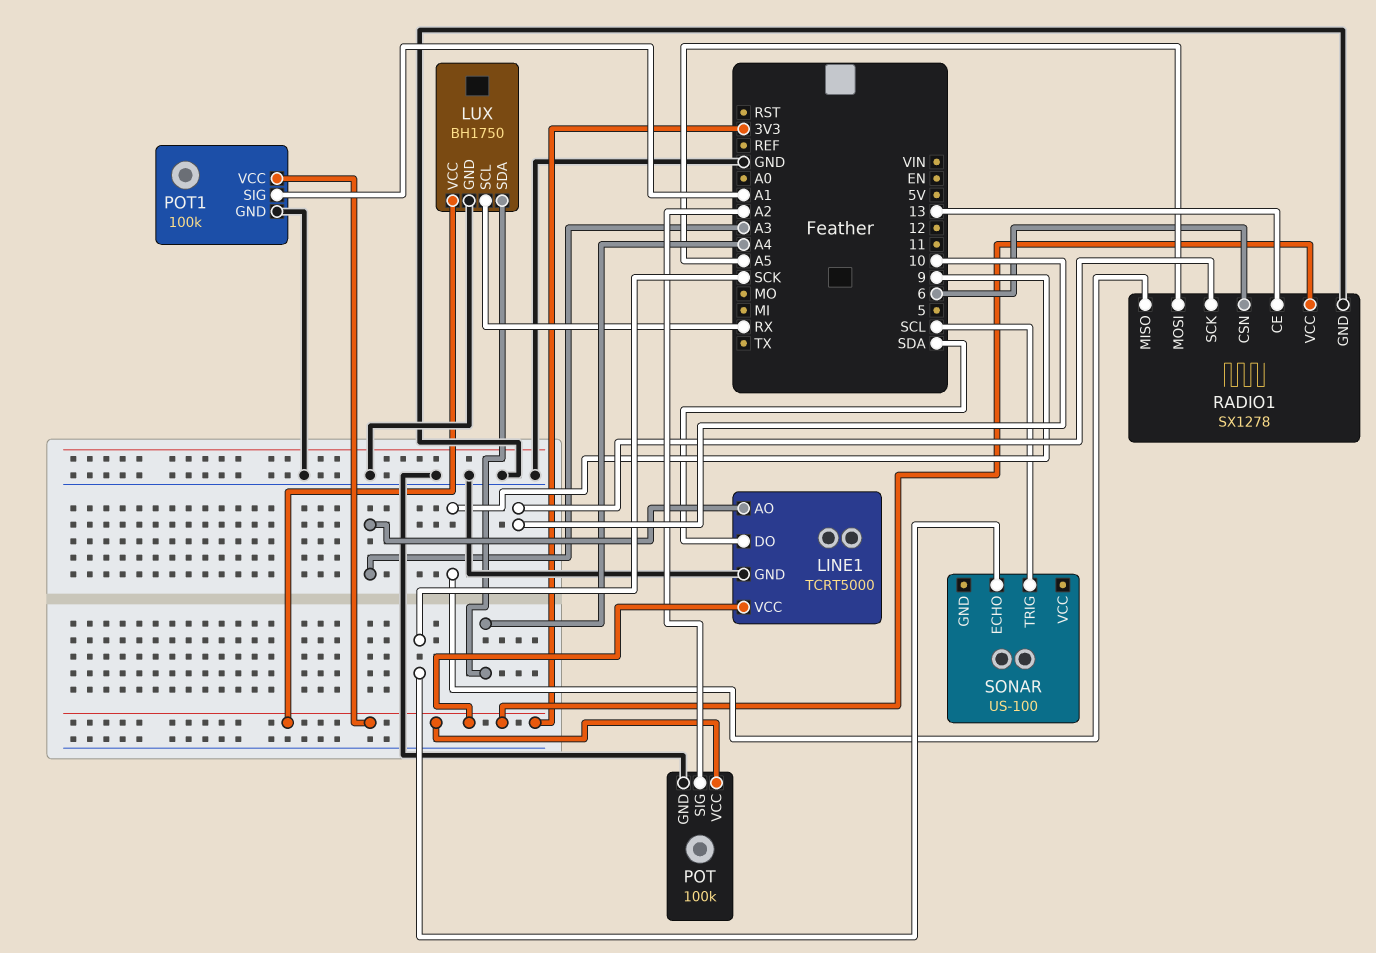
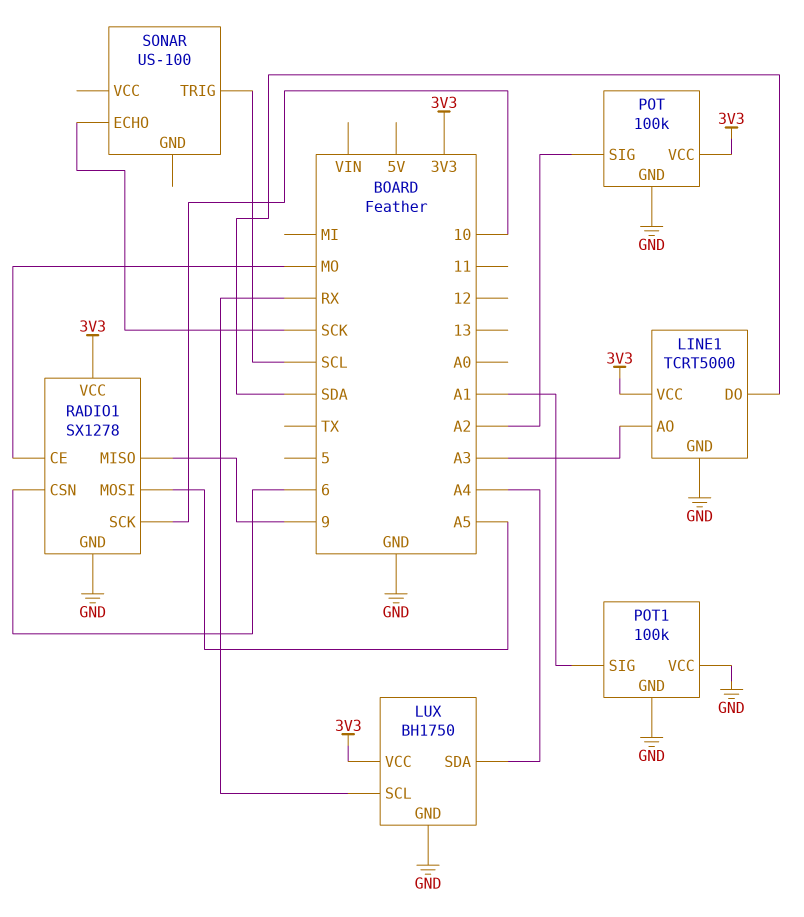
POT1 pin VCC: 3V3 -> GND
RADIO1 pin CE: 13 -> MO

